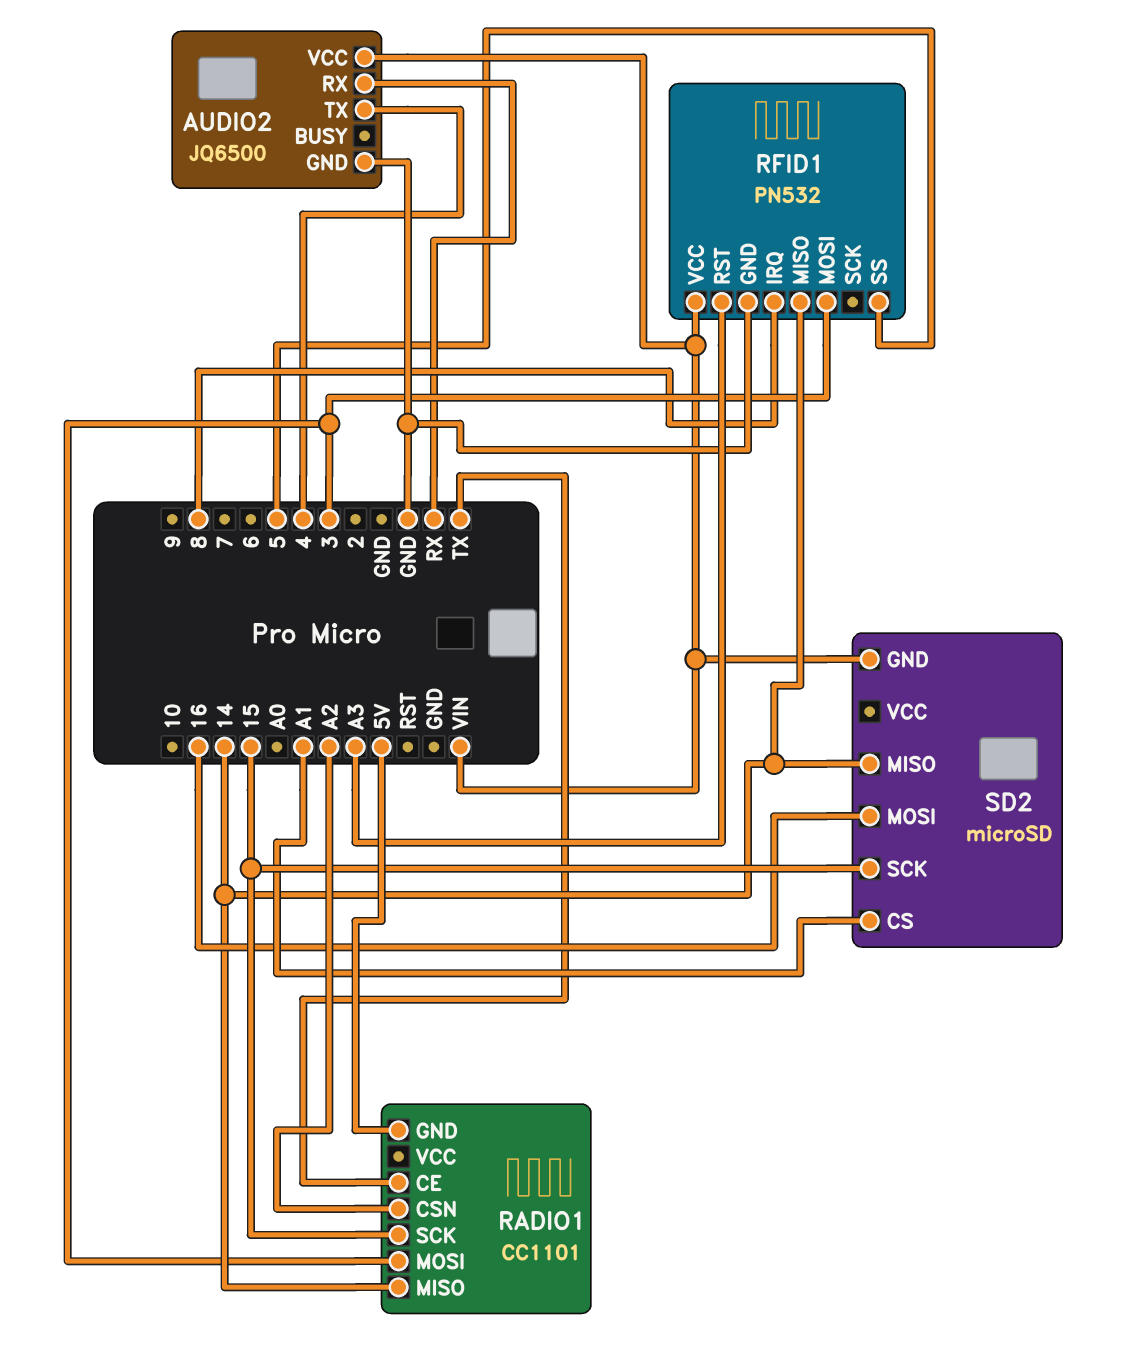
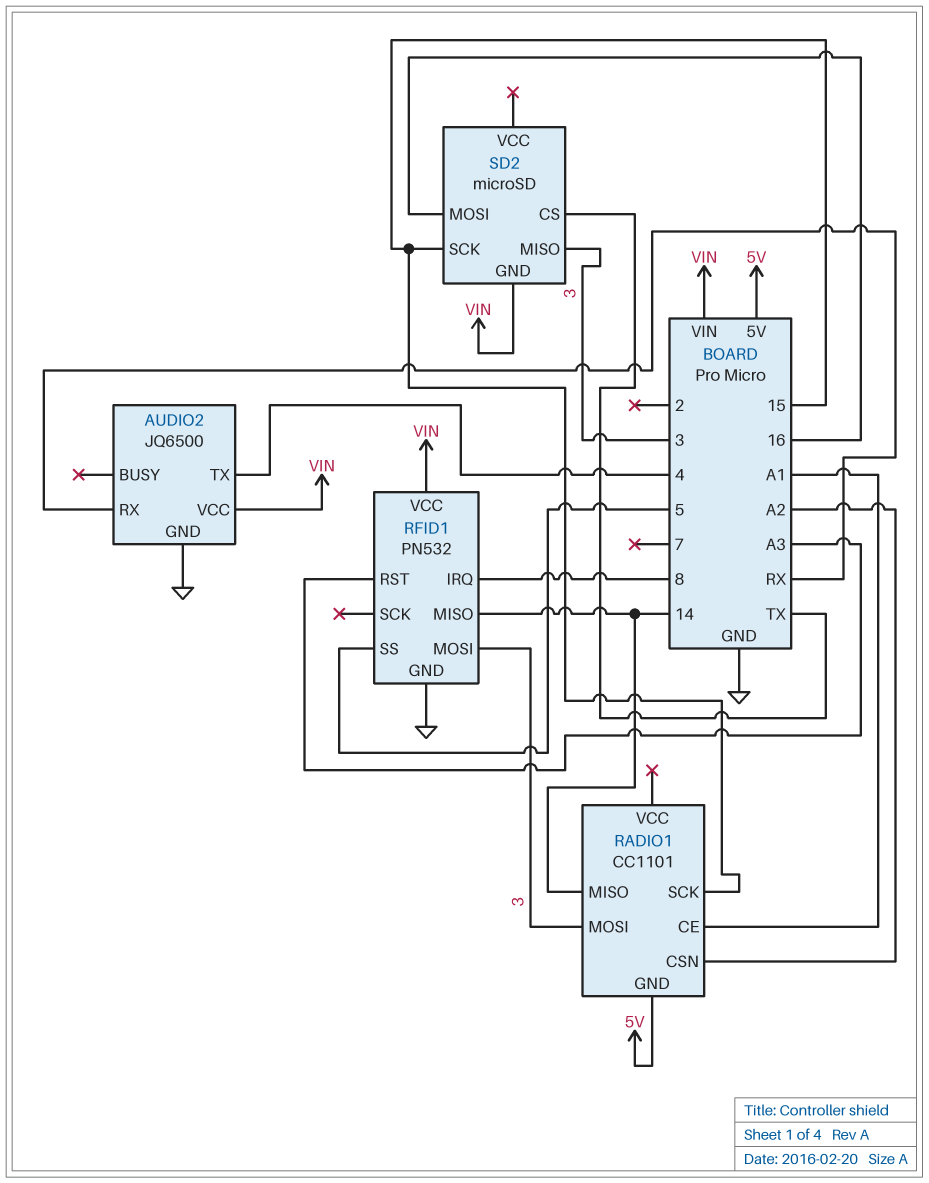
RADIO1 pin CE: TX -> A1
SD2 pin CS: A1 -> TX
SD2 pin MISO: 14 -> 3

